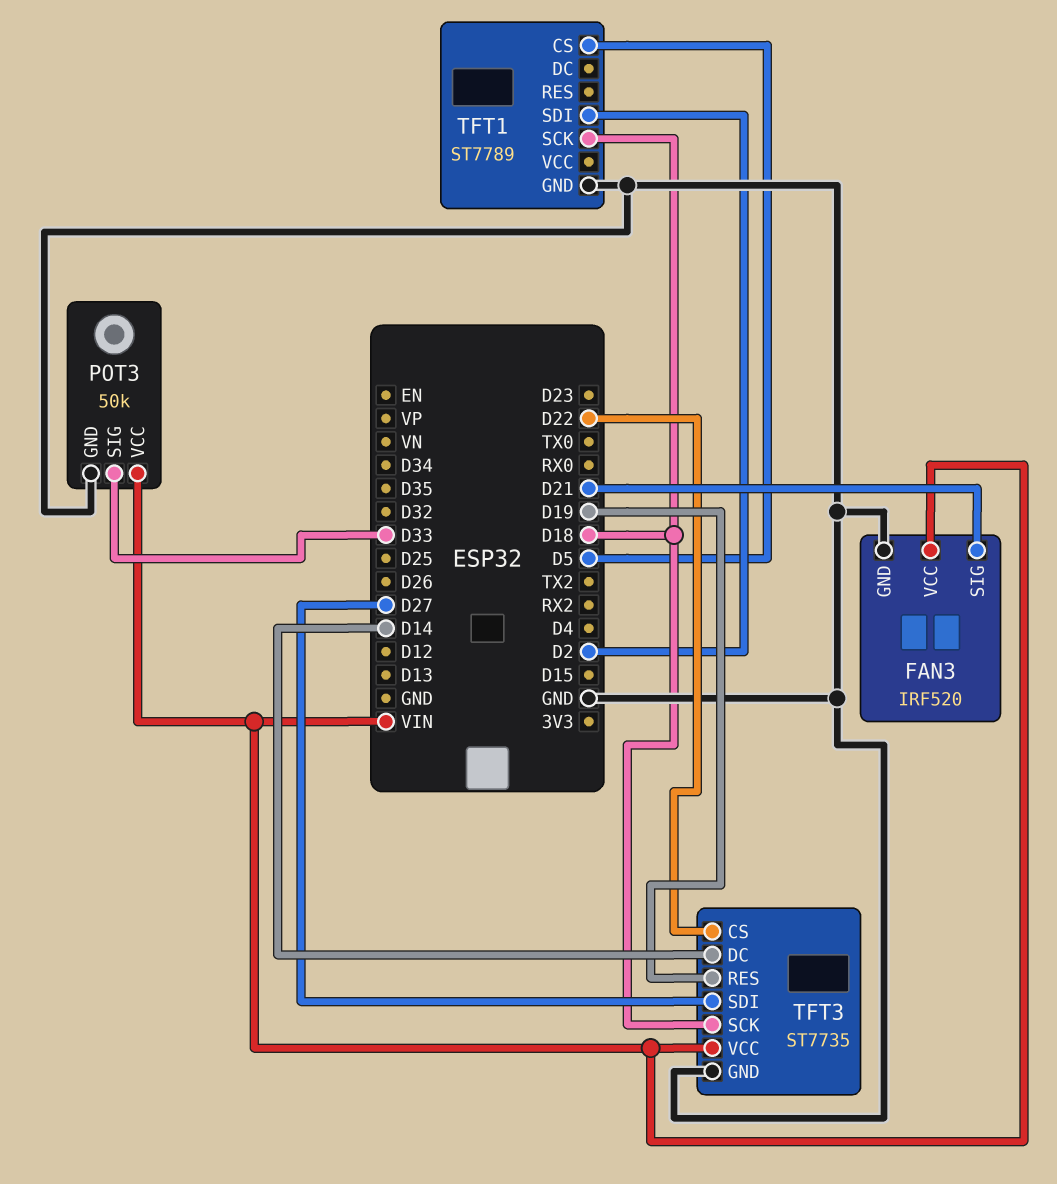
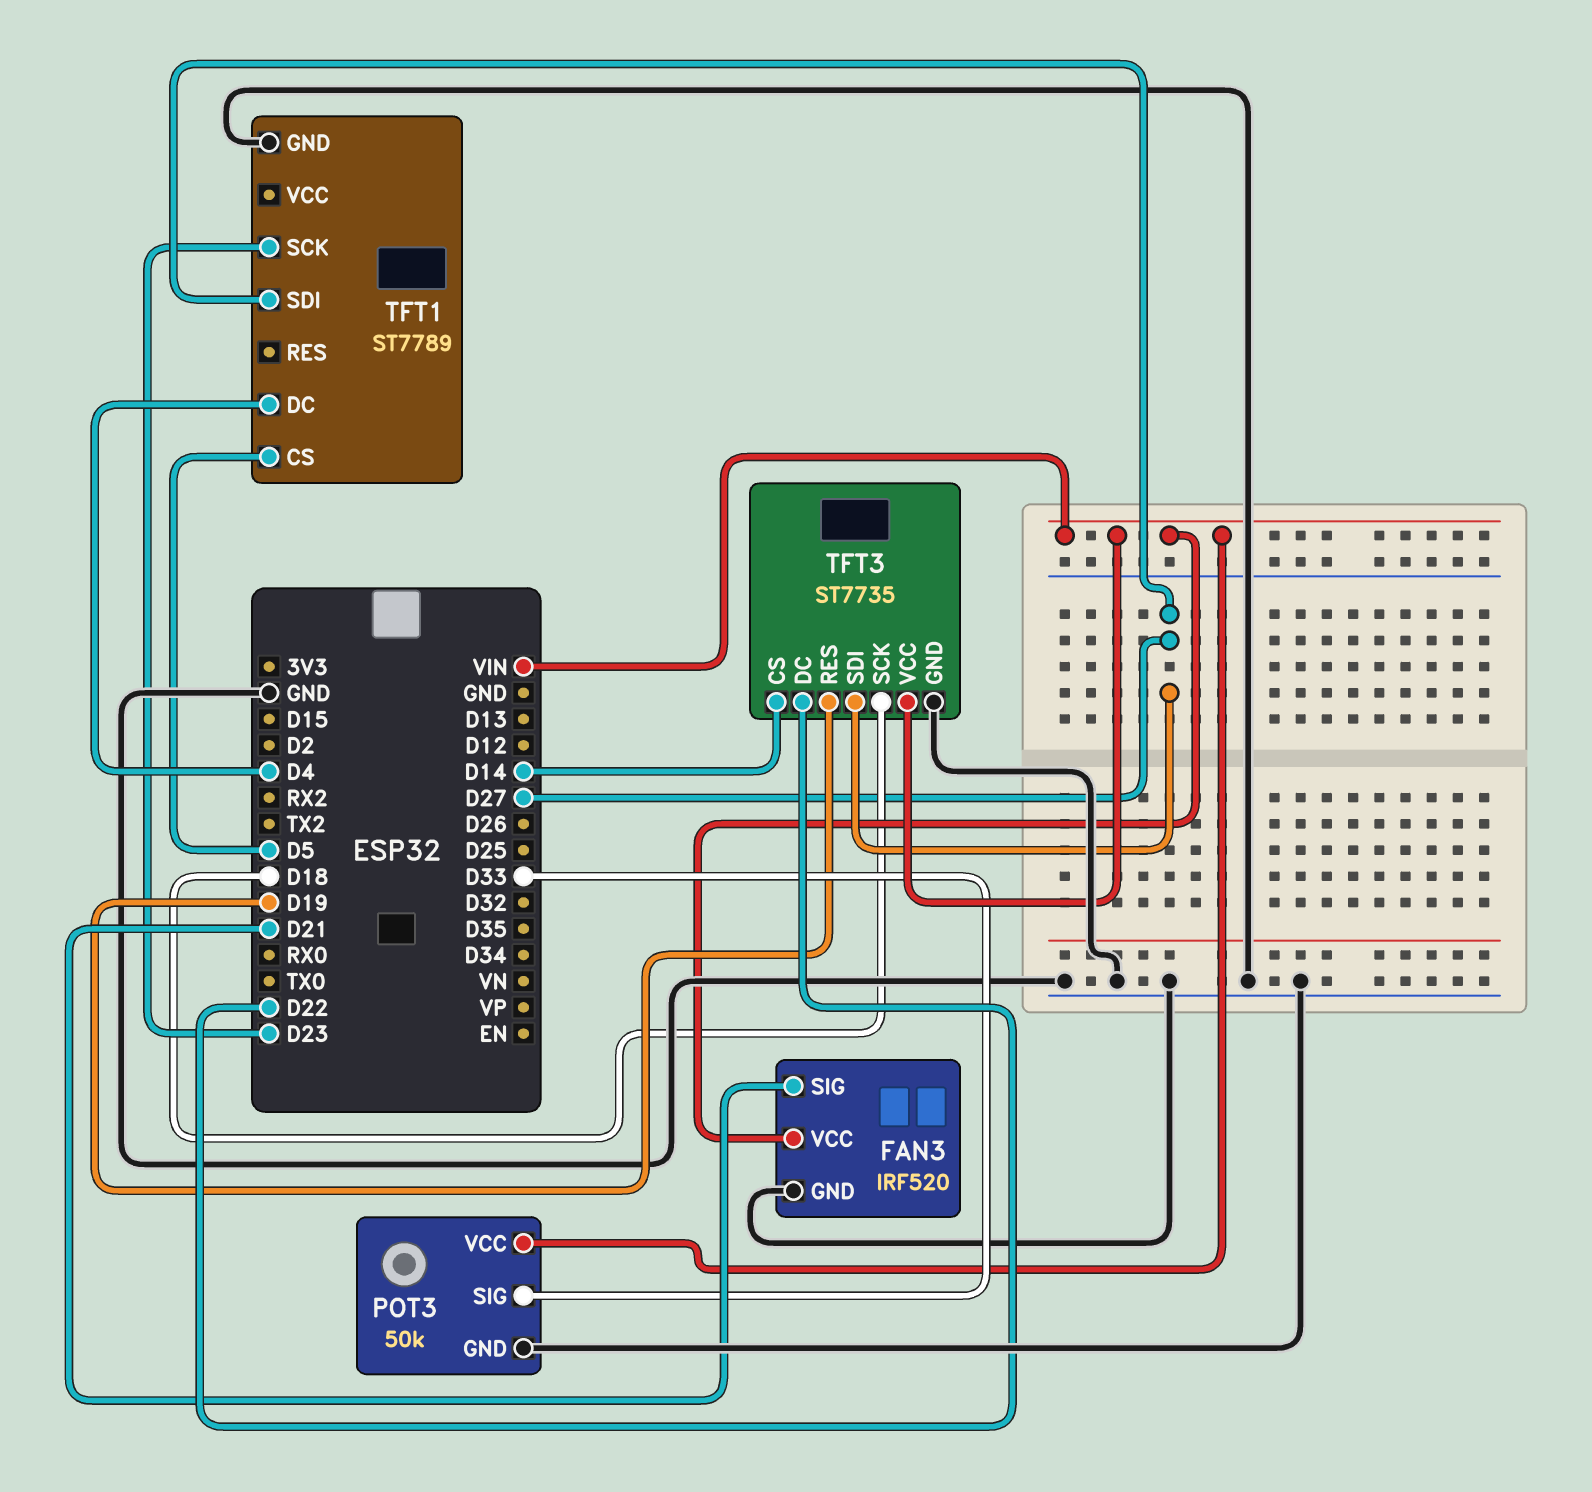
TFT1 pin DC: none -> D4
TFT1 pin SCK: D18 -> D23
TFT1 pin SDI: D2 -> D27
TFT3 pin CS: D22 -> D14
TFT3 pin DC: D14 -> D22

